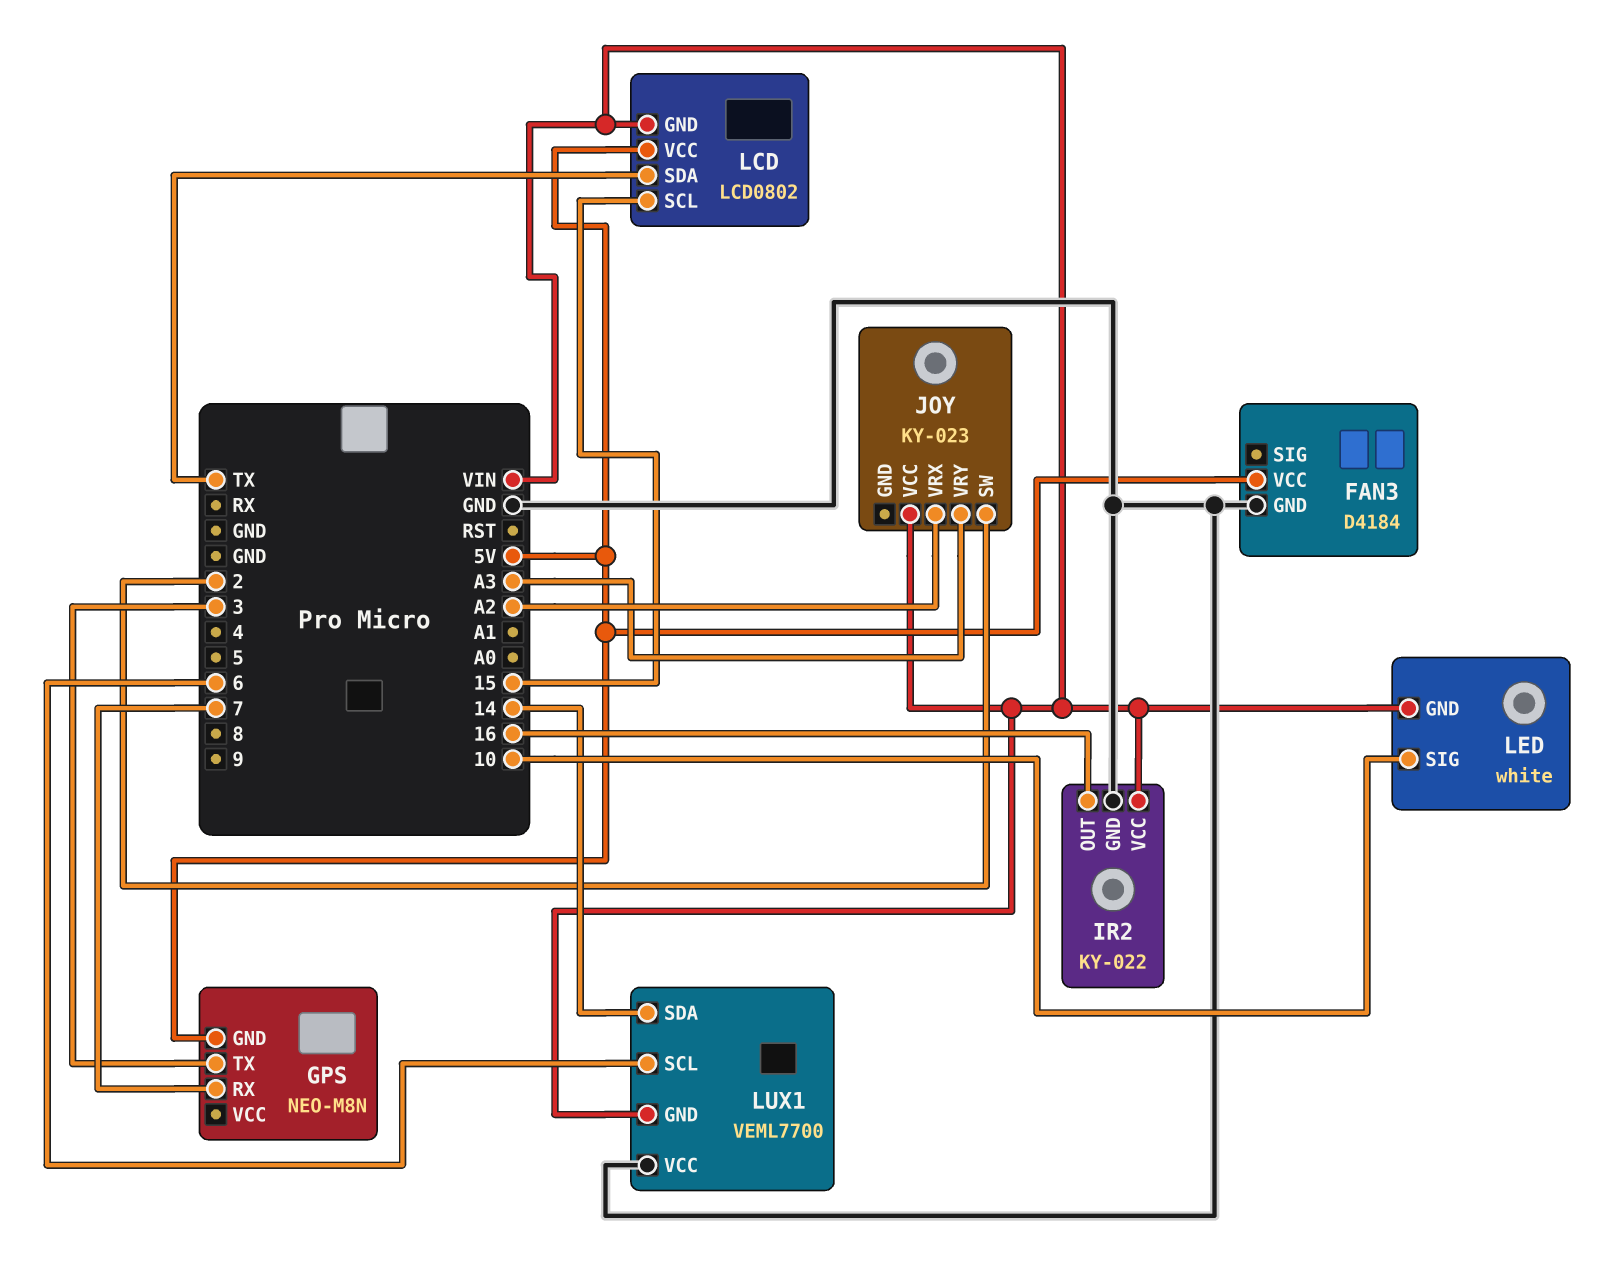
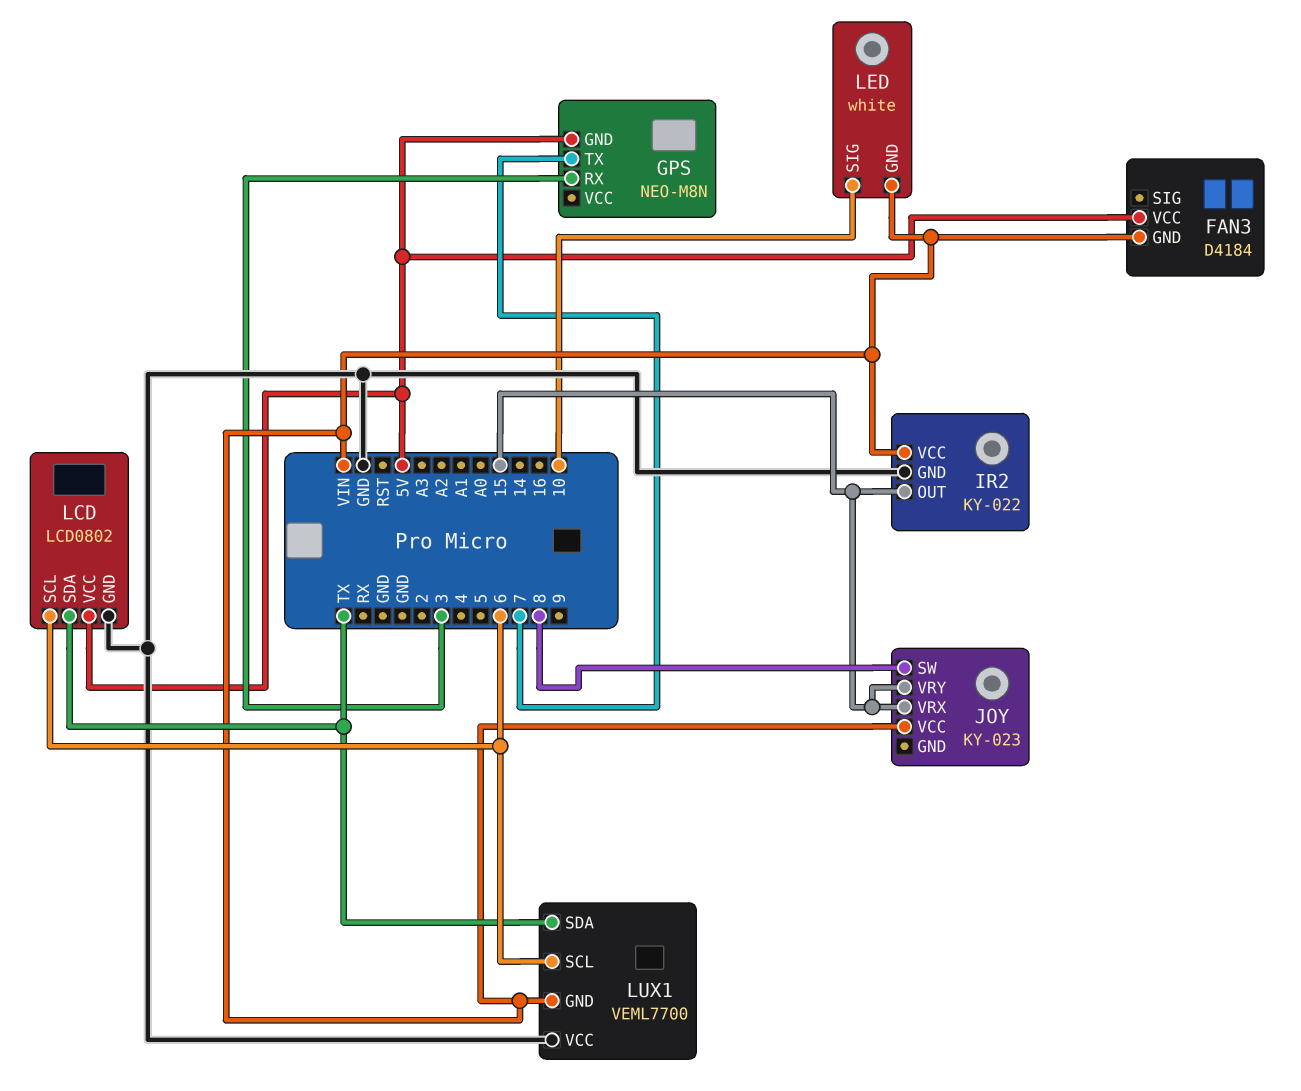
FAN3 pin GND: GND -> VIN
GPS pin RX: 7 -> 3
GPS pin TX: 3 -> 7
IR2 pin OUT: 16 -> 15
JOY pin SW: 2 -> 8
JOY pin VRX: A2 -> 15
JOY pin VRY: A3 -> 15
LCD pin GND: VIN -> GND
LCD pin SCL: 15 -> 6
LUX1 pin SDA: 14 -> TX

